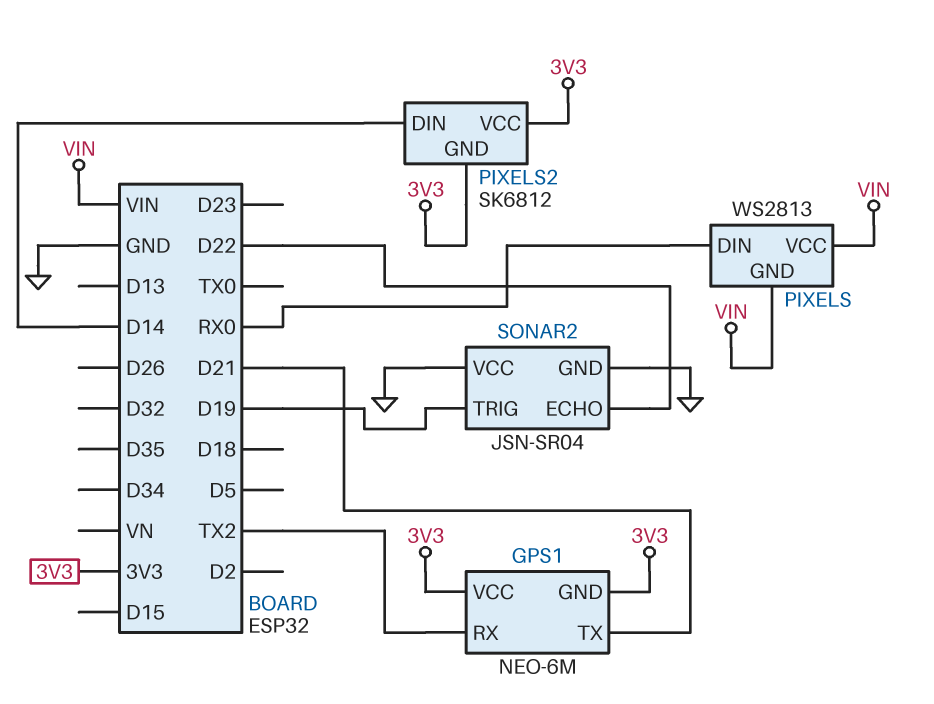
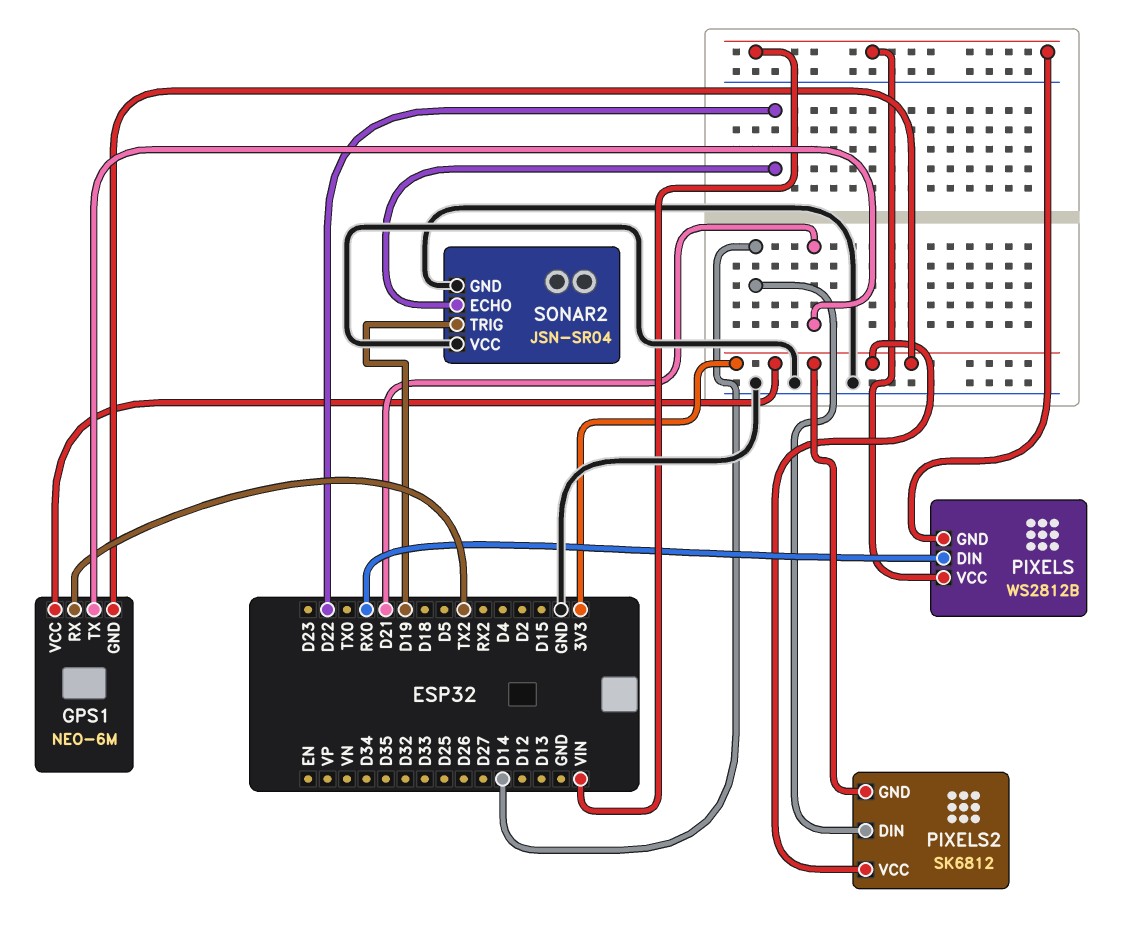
PIXELS: WS2813 -> WS2812B

